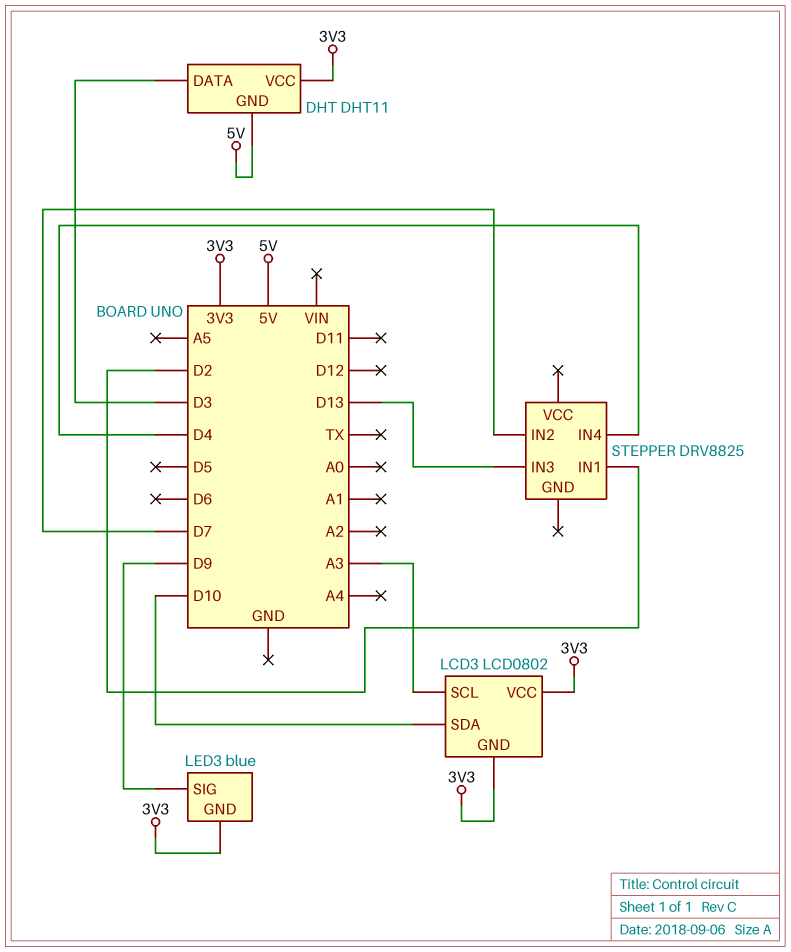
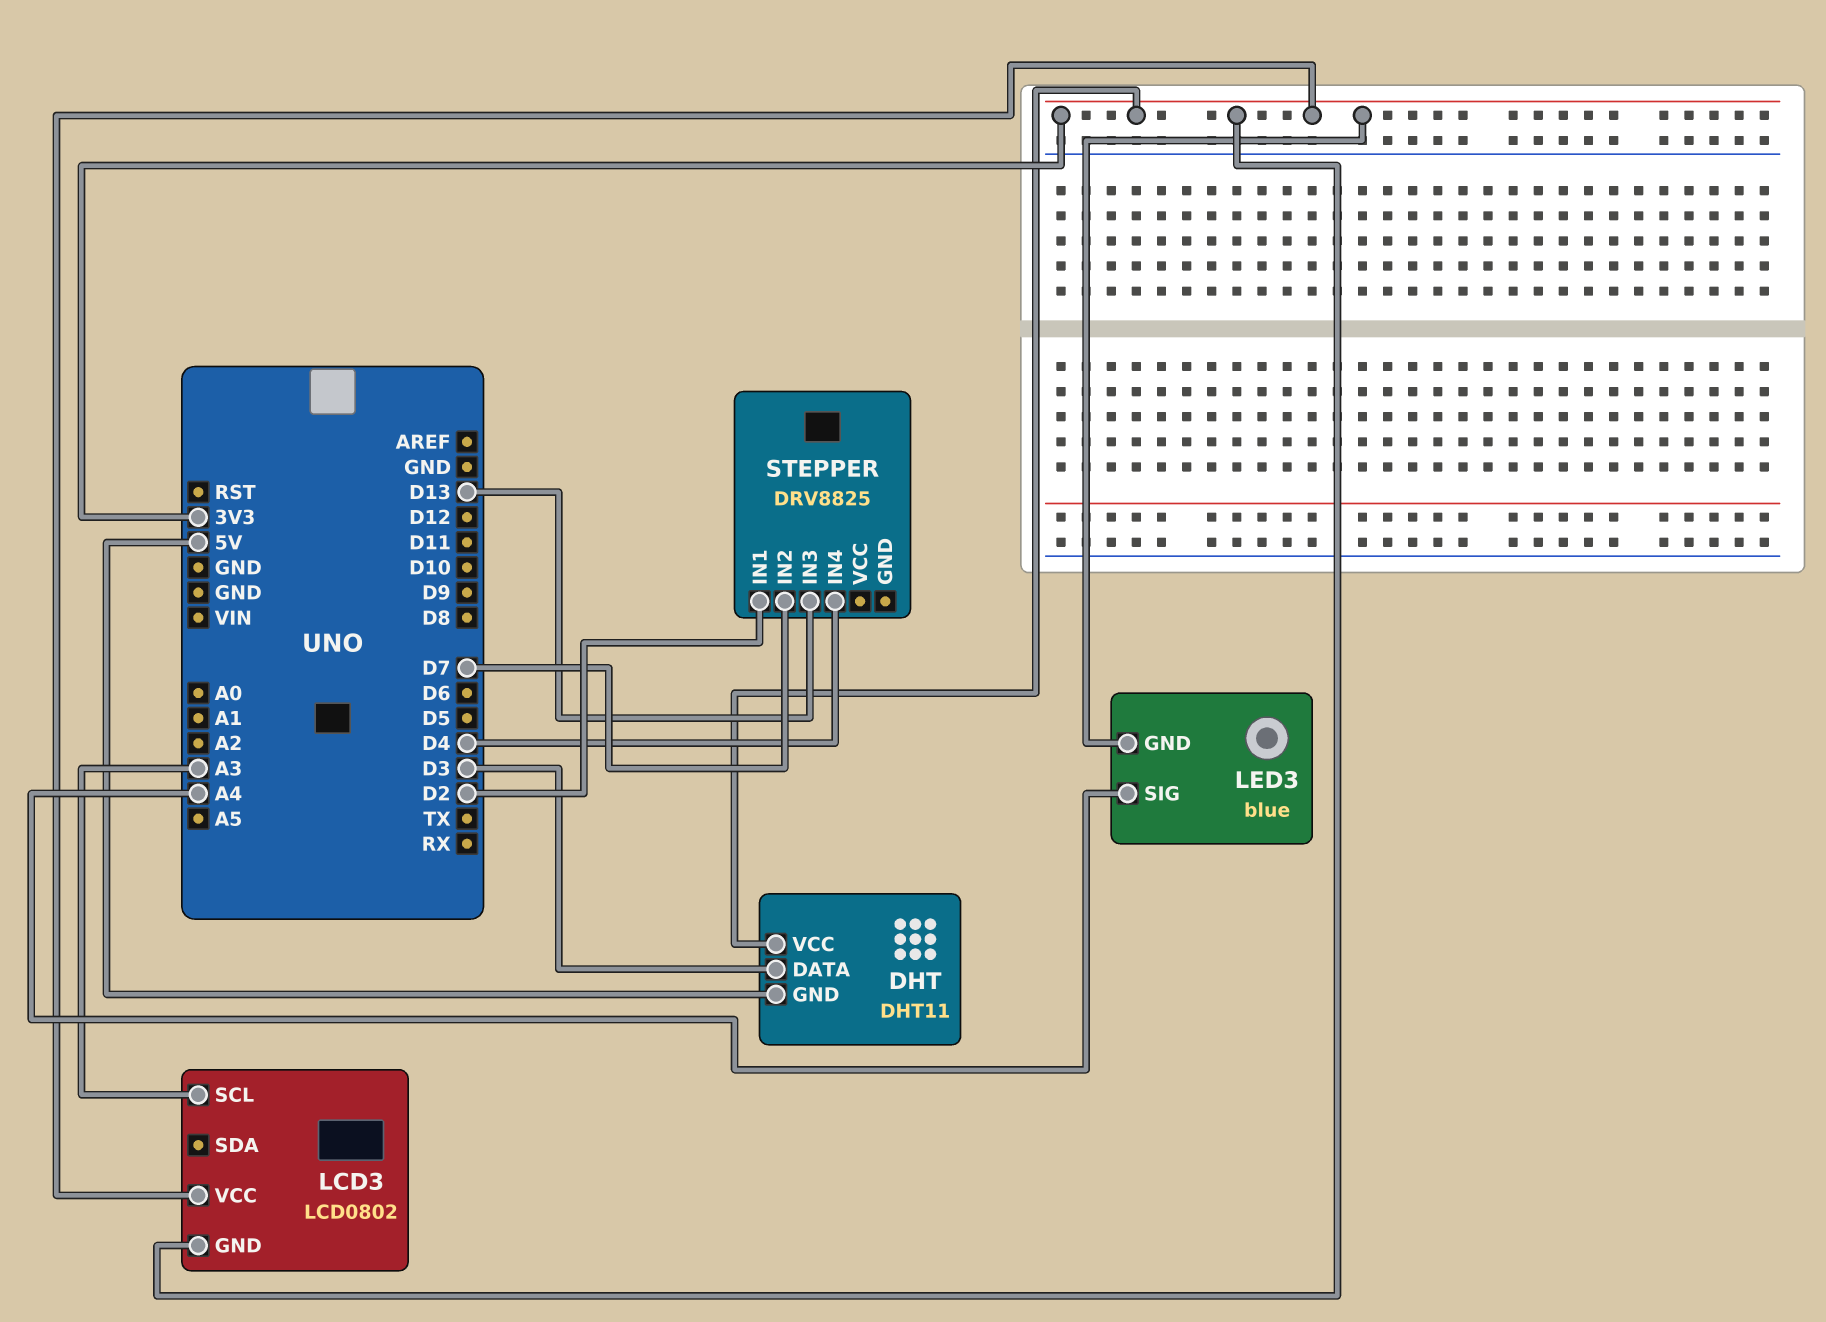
LCD3 pin SDA: D10 -> none
LED3 pin SIG: D9 -> A4

